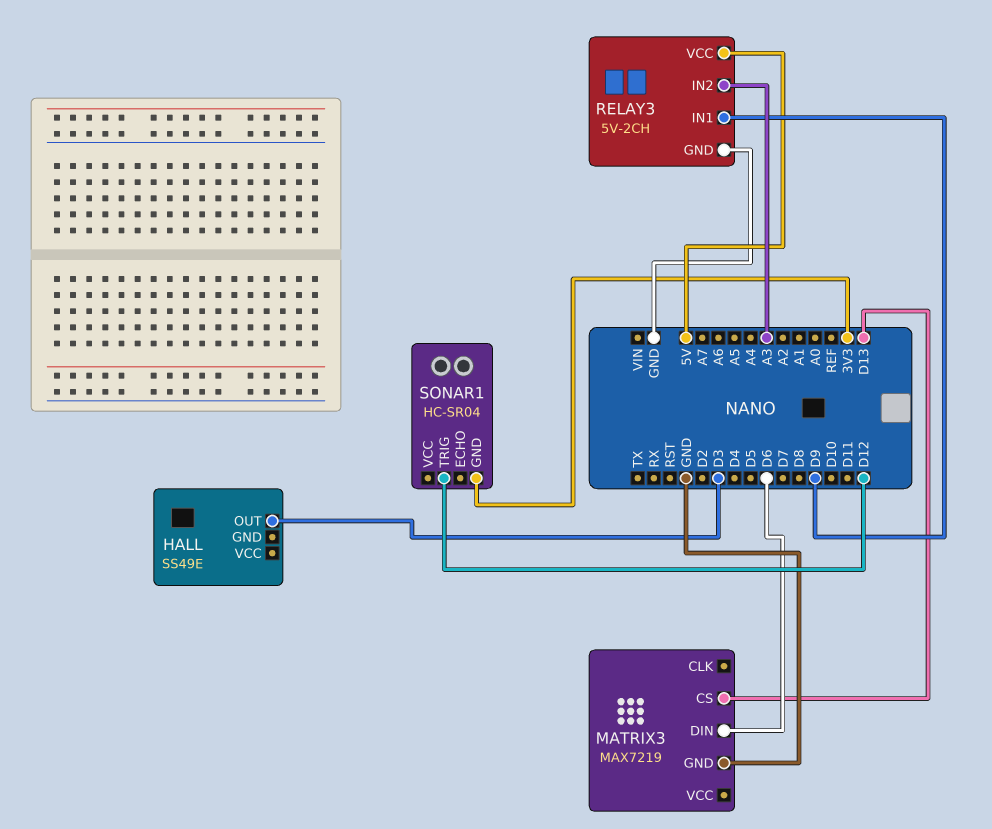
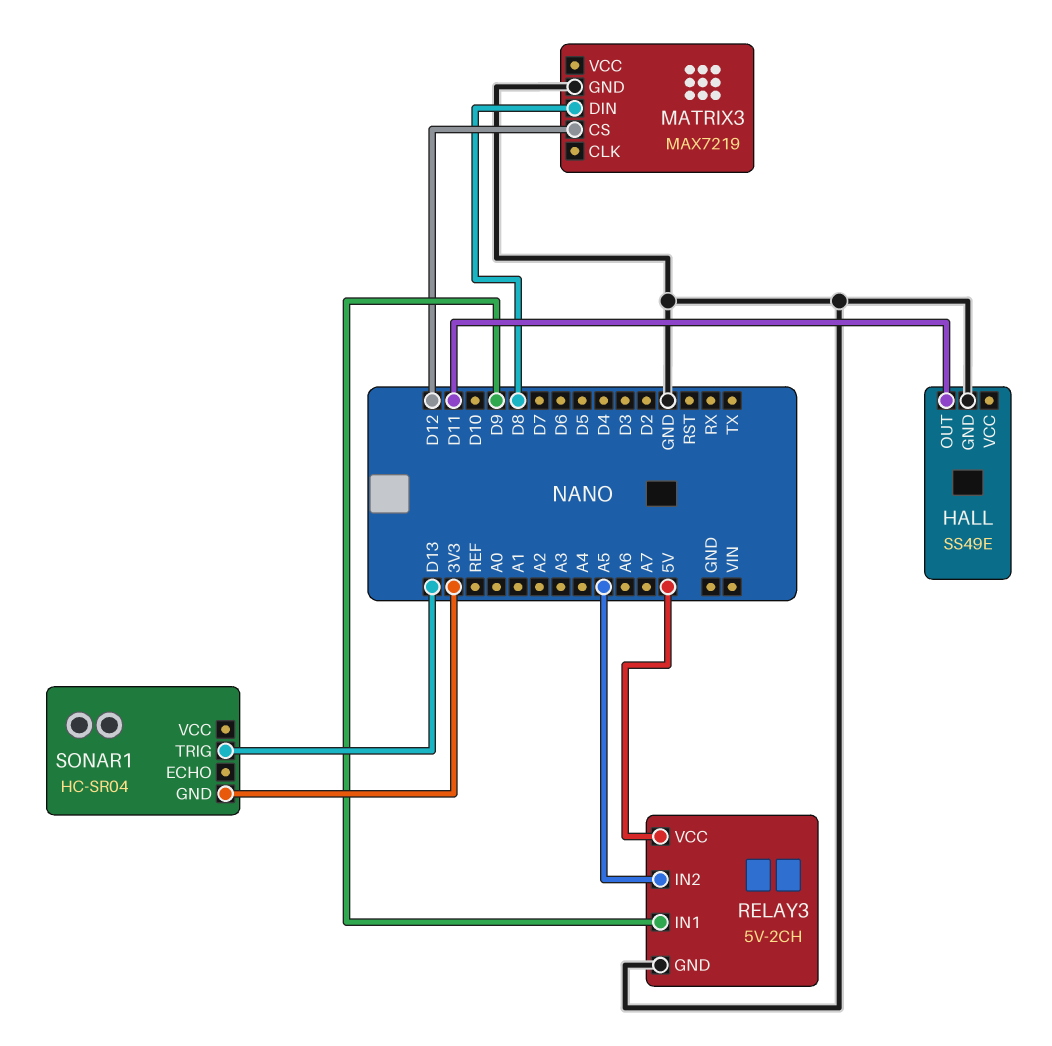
HALL pin GND: none -> GND
HALL pin OUT: D3 -> D11
MATRIX3 pin CS: D13 -> D12
MATRIX3 pin DIN: D6 -> D8
RELAY3 pin IN2: A3 -> A5
SONAR1 pin TRIG: D12 -> D13

